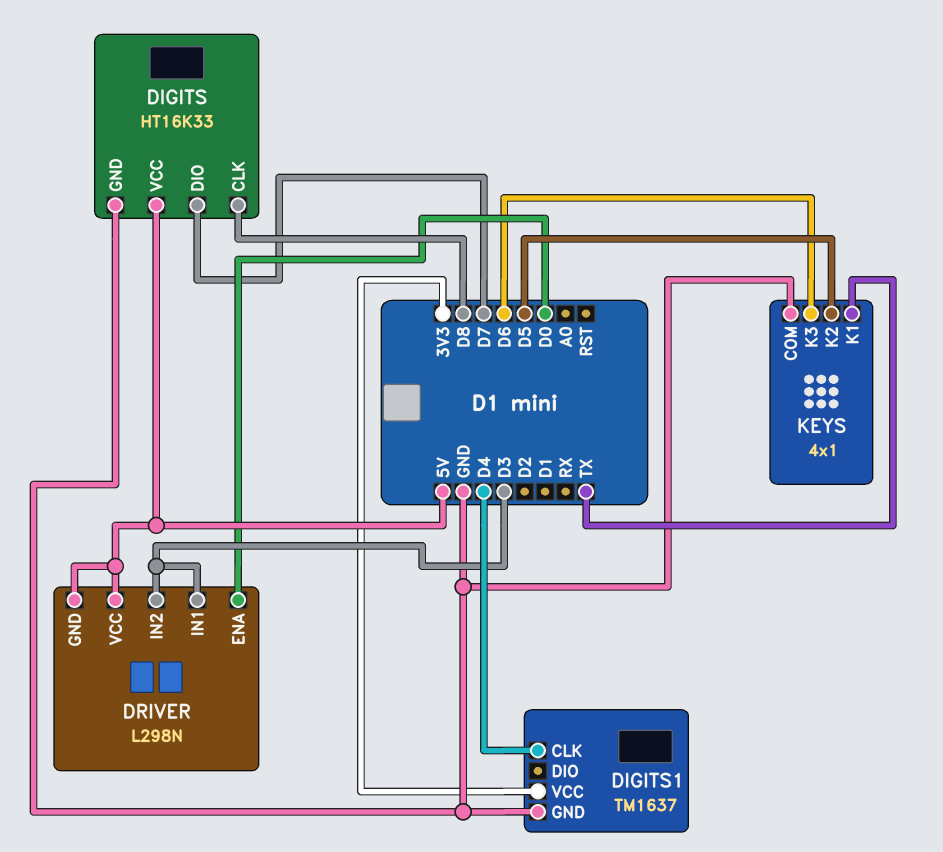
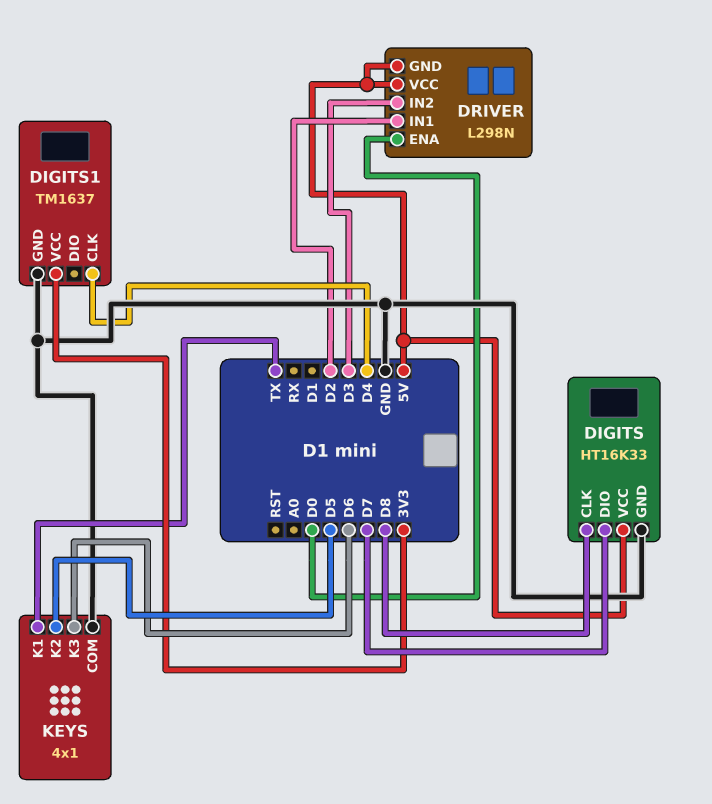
DRIVER pin IN1: D3 -> D2

